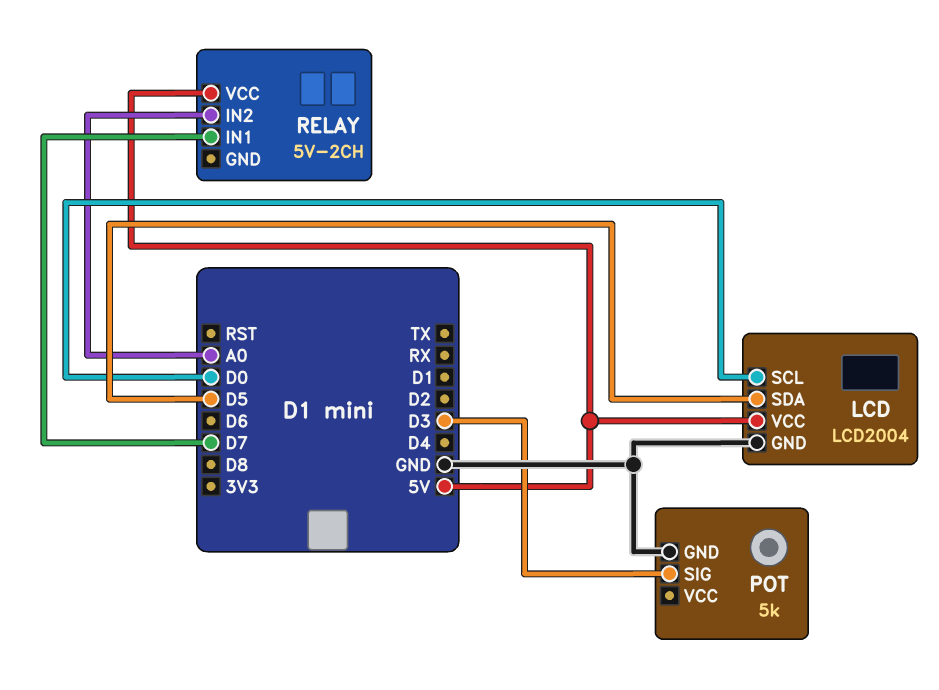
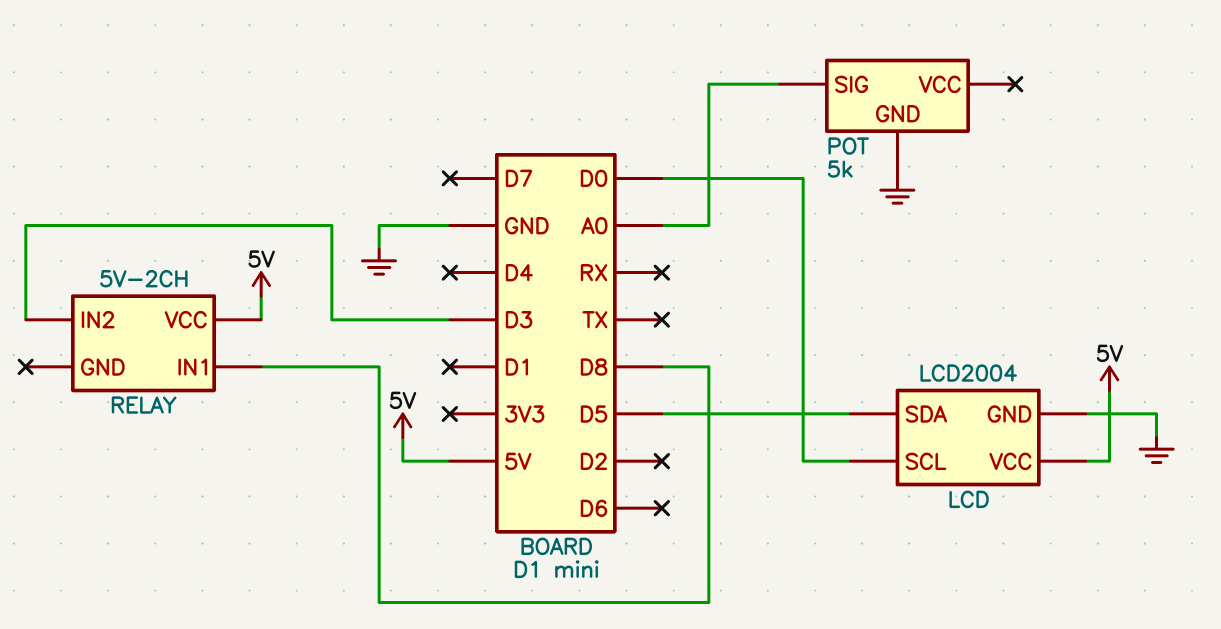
POT pin SIG: D3 -> A0
RELAY pin IN1: D7 -> D8
RELAY pin IN2: A0 -> D3

